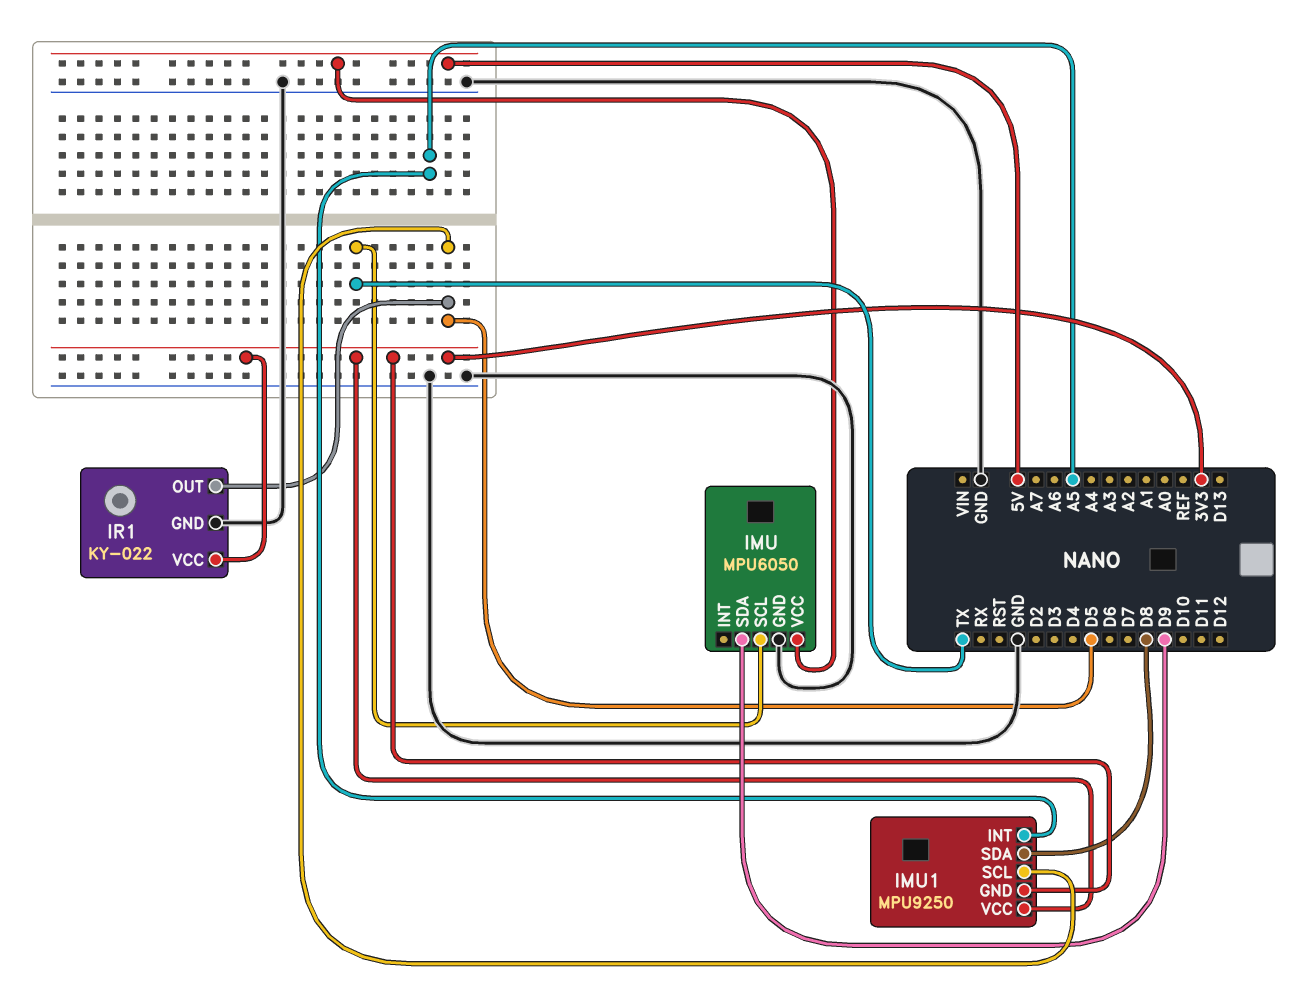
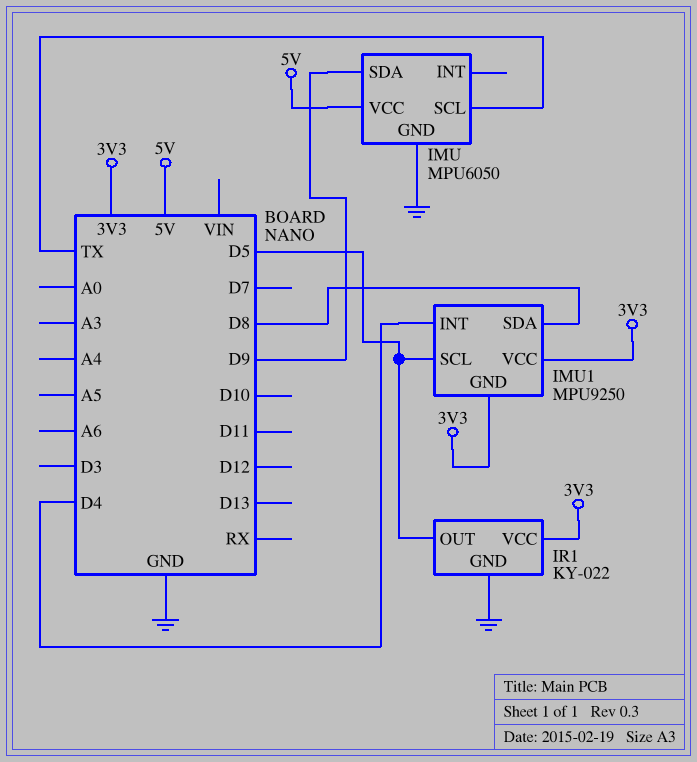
IMU1 pin INT: A5 -> D4

